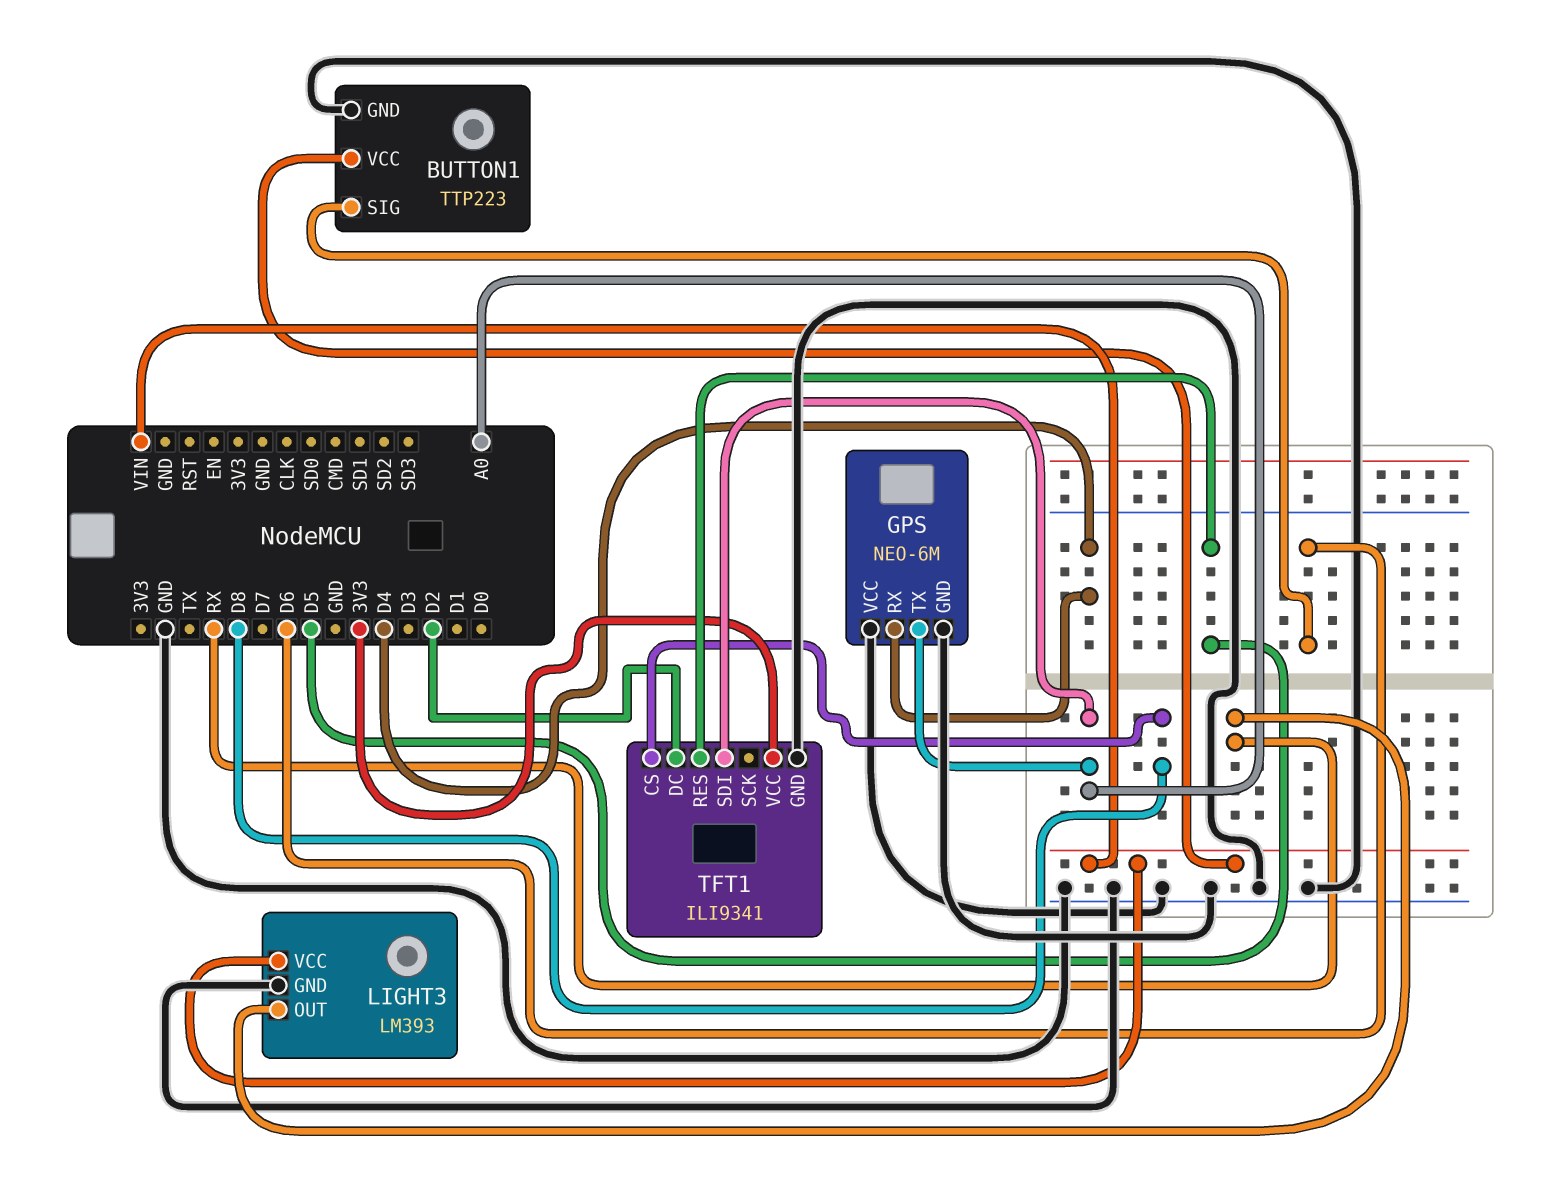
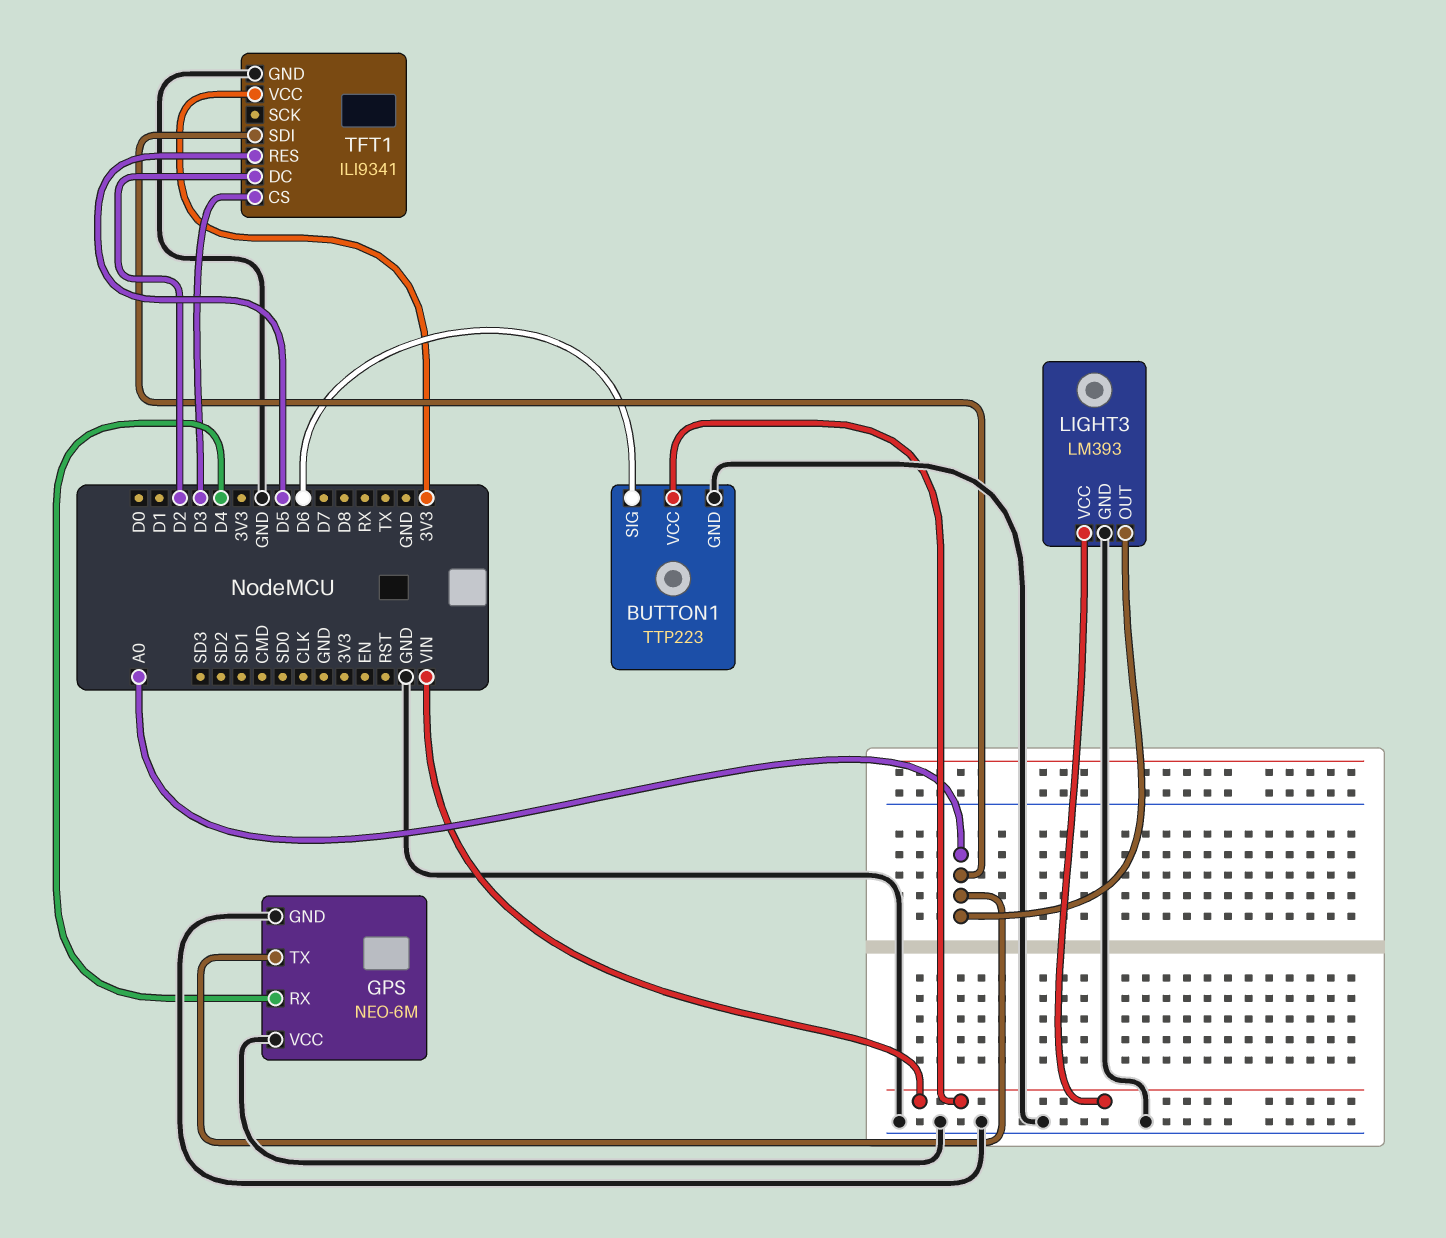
LIGHT3 pin OUT: RX -> A0
TFT1 pin CS: D8 -> D3

